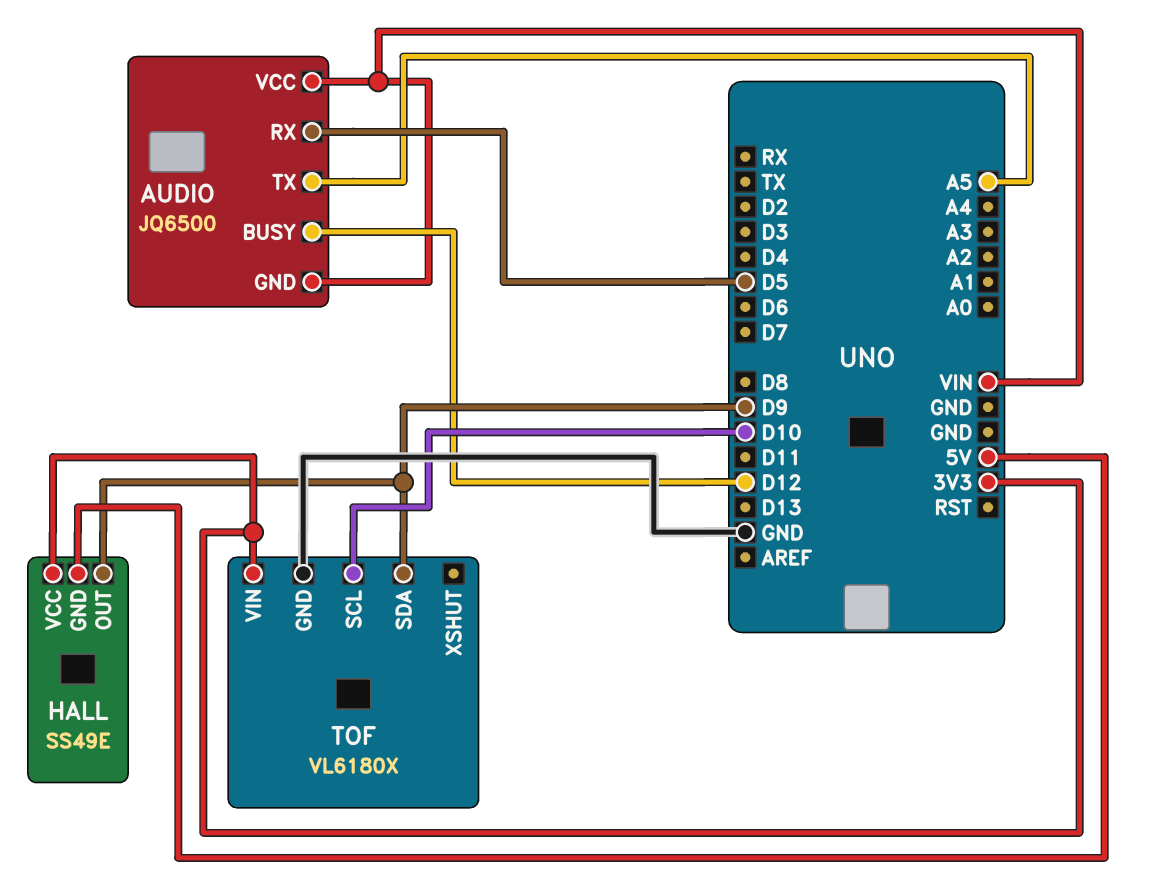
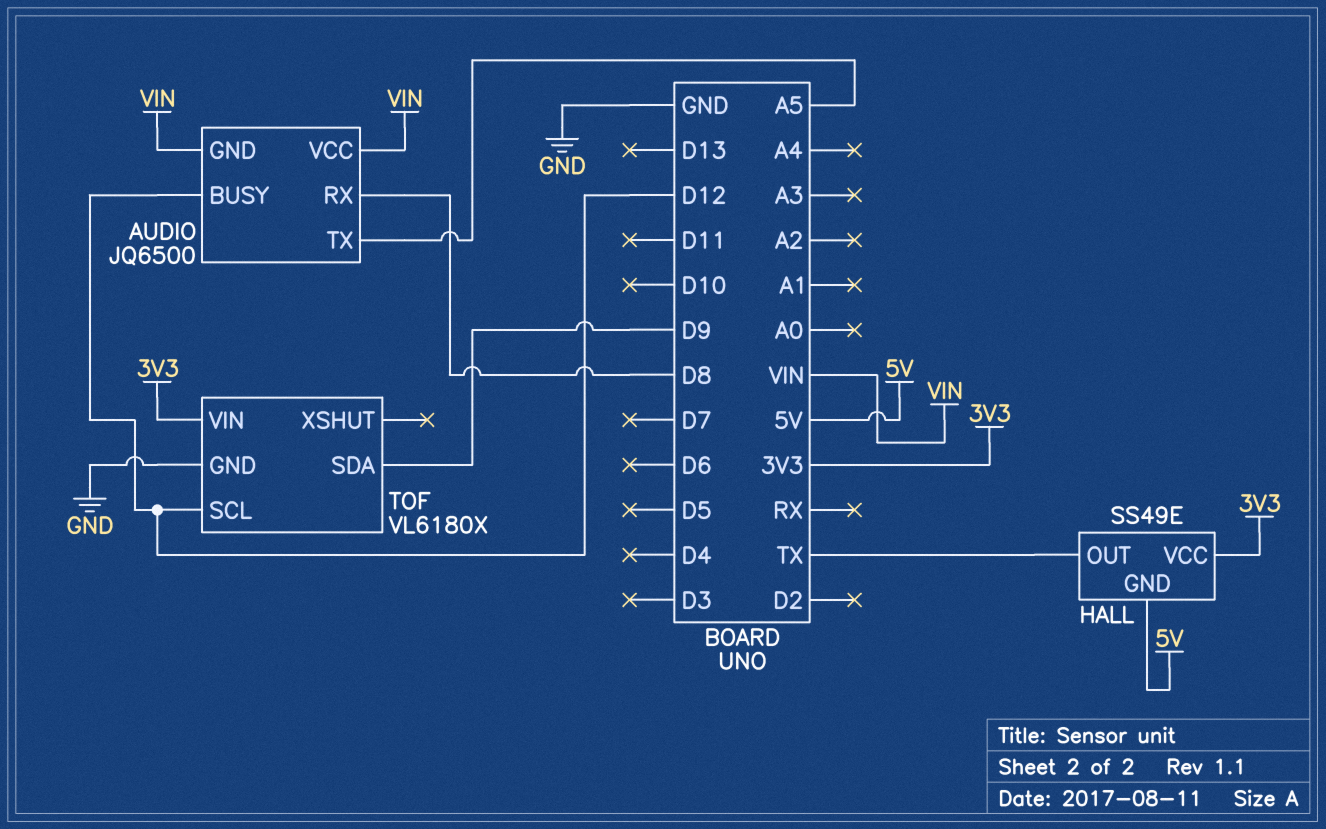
AUDIO pin RX: D5 -> D8
HALL pin OUT: D9 -> TX
TOF pin SCL: D10 -> D12

